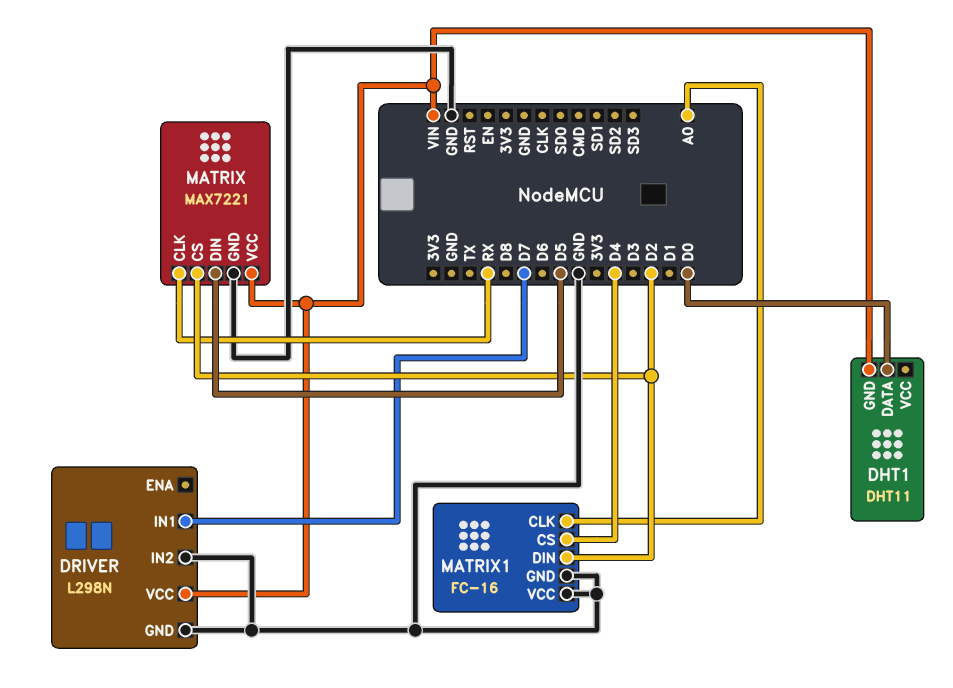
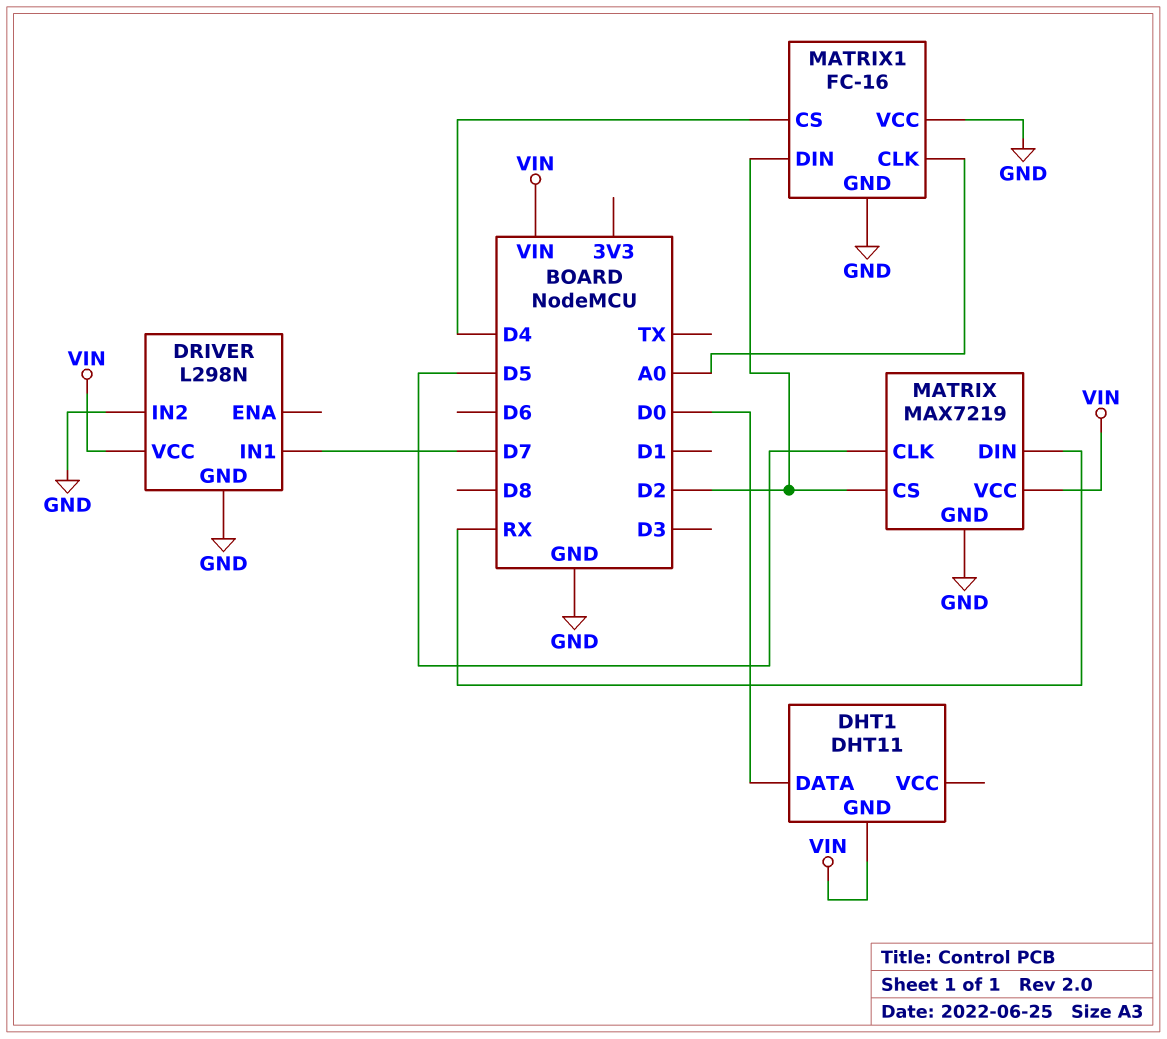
MATRIX: MAX7221 -> MAX7219
MATRIX pin CLK: RX -> D5
MATRIX pin DIN: D5 -> RX

